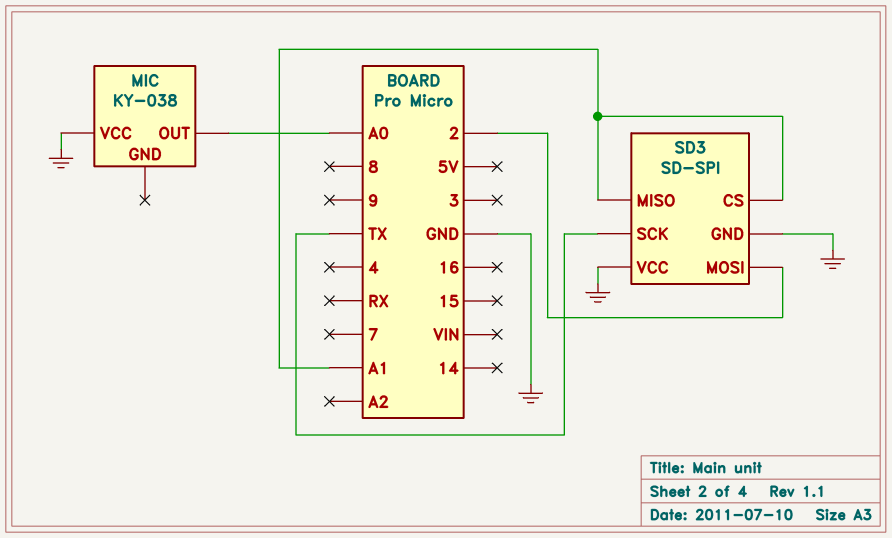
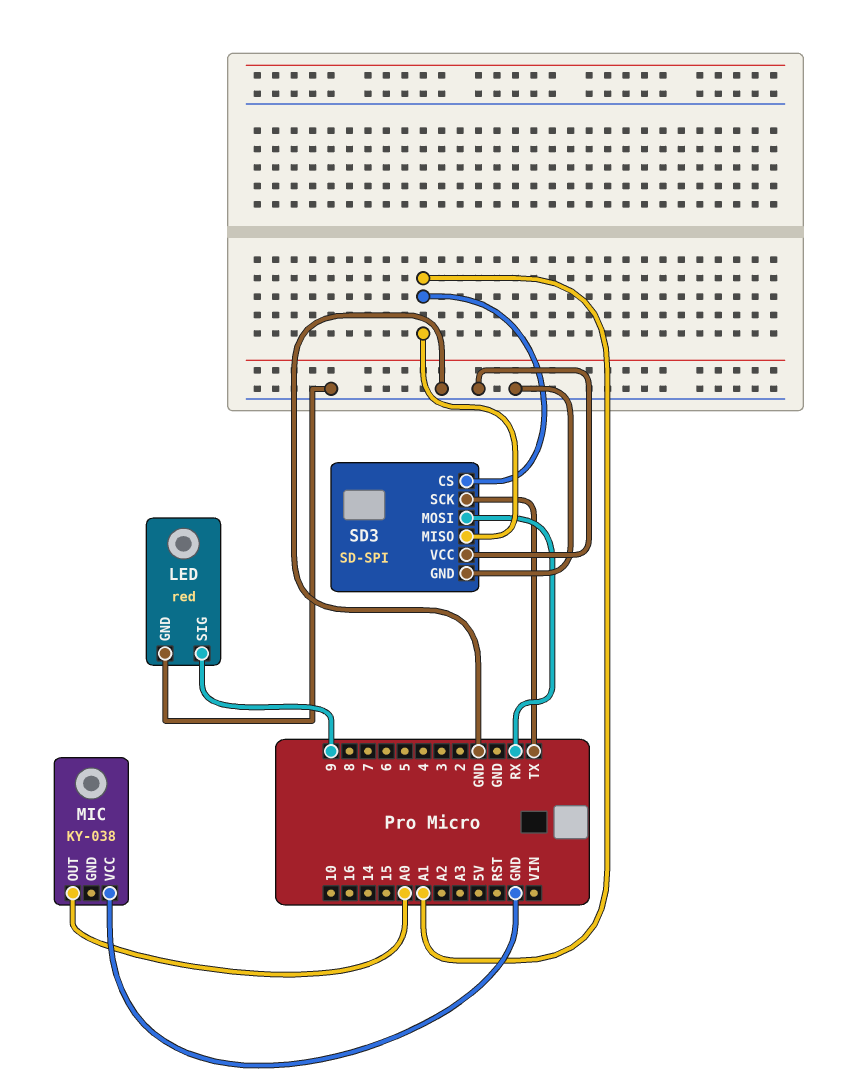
LED: none -> red
LED pin GND: none -> GND
LED pin SIG: none -> 9
SD3 pin MOSI: 2 -> RX

